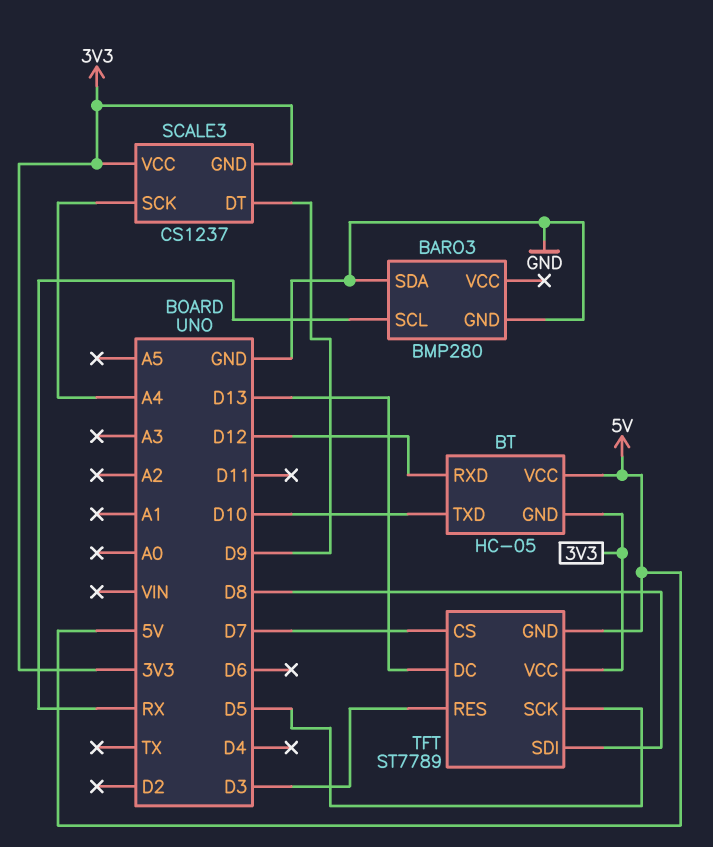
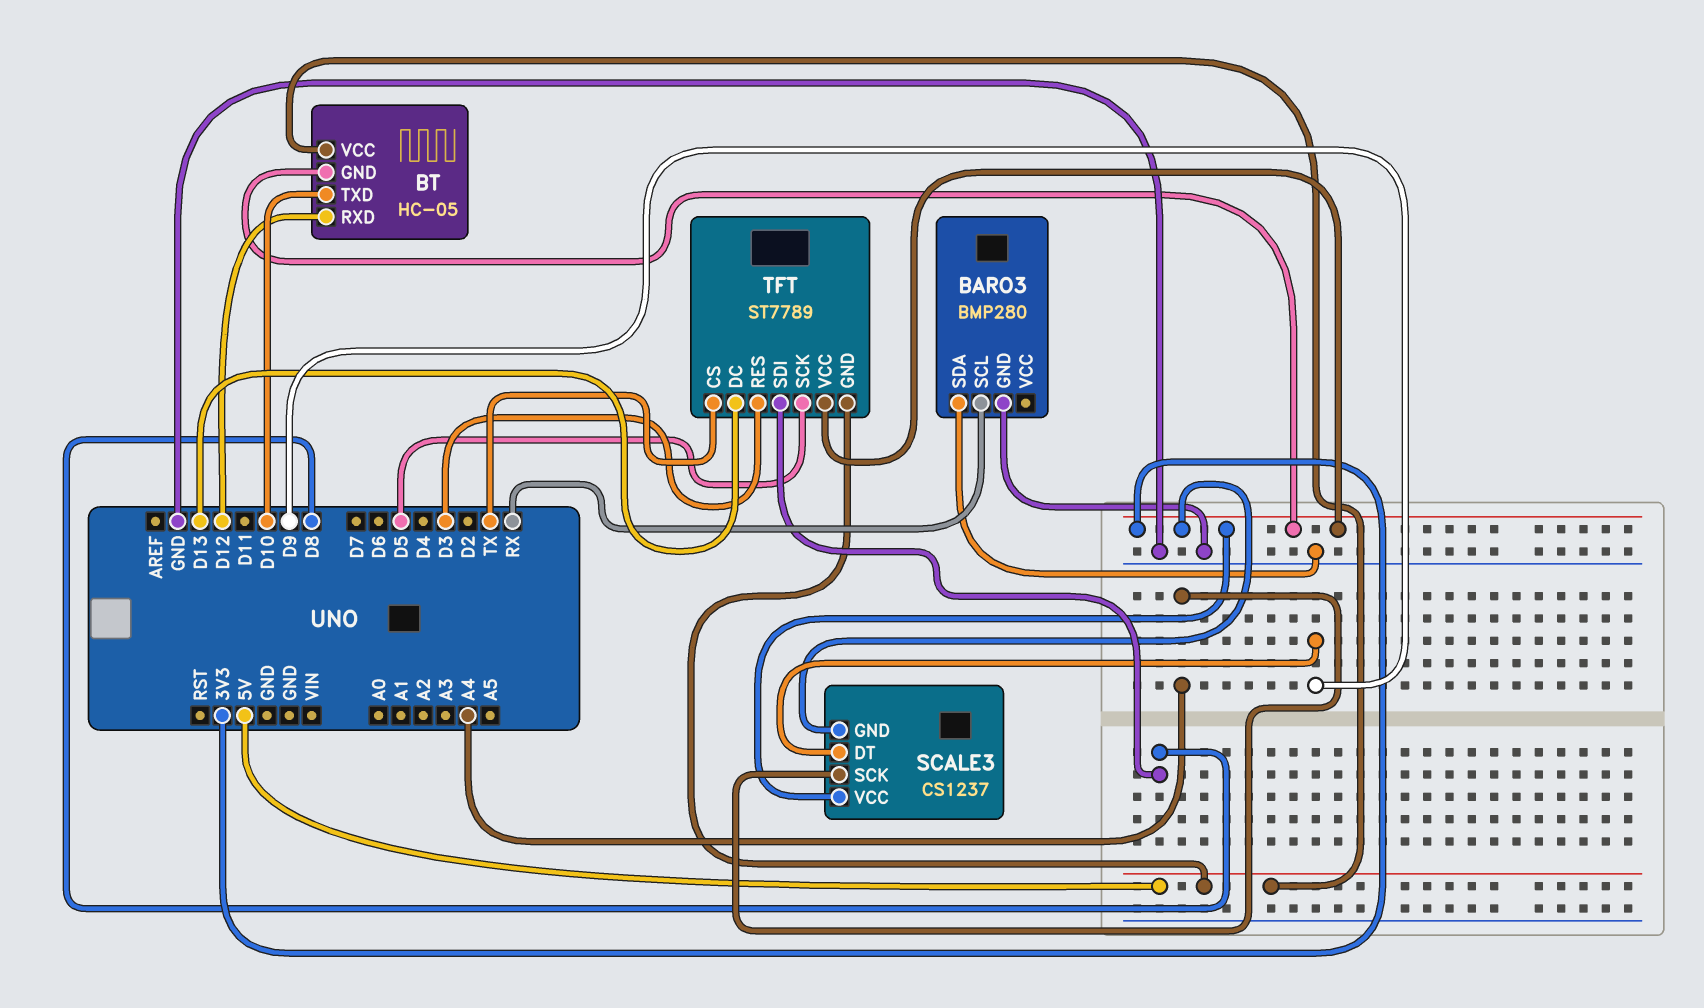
TFT pin CS: D7 -> TX

